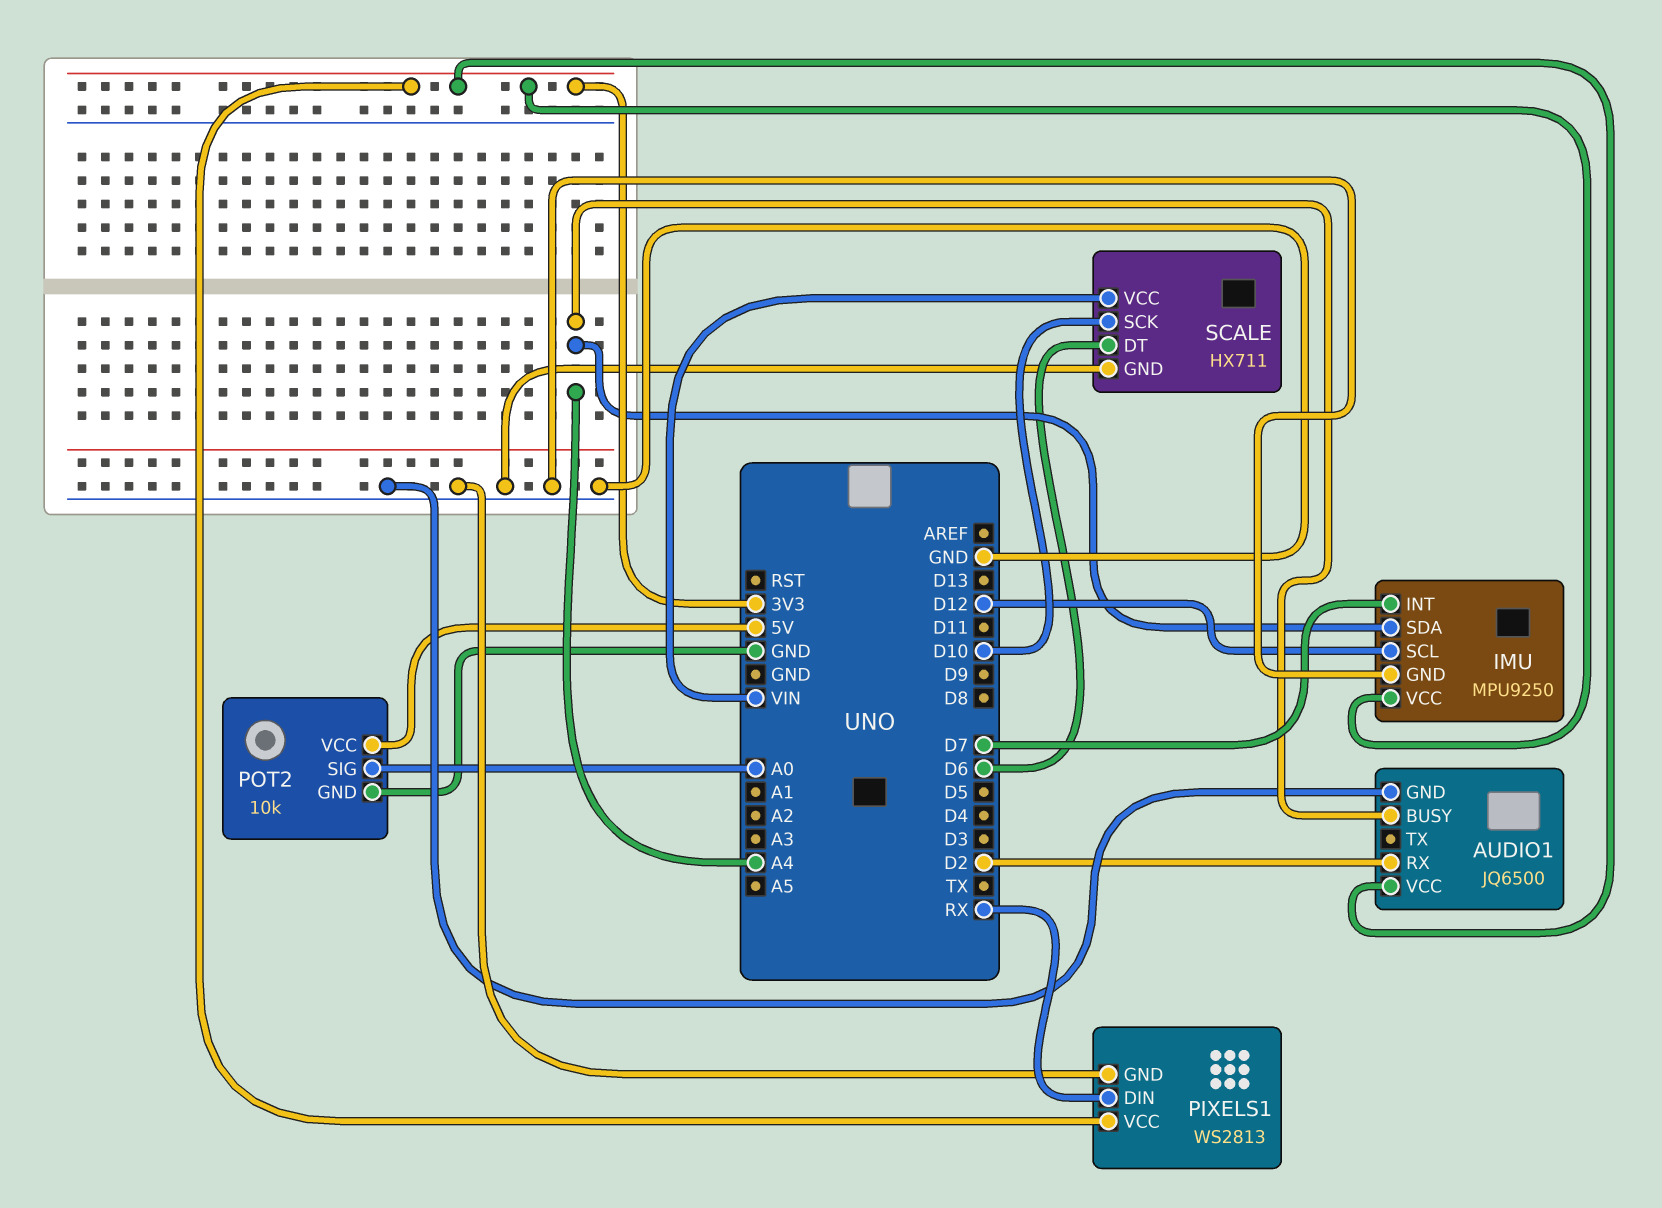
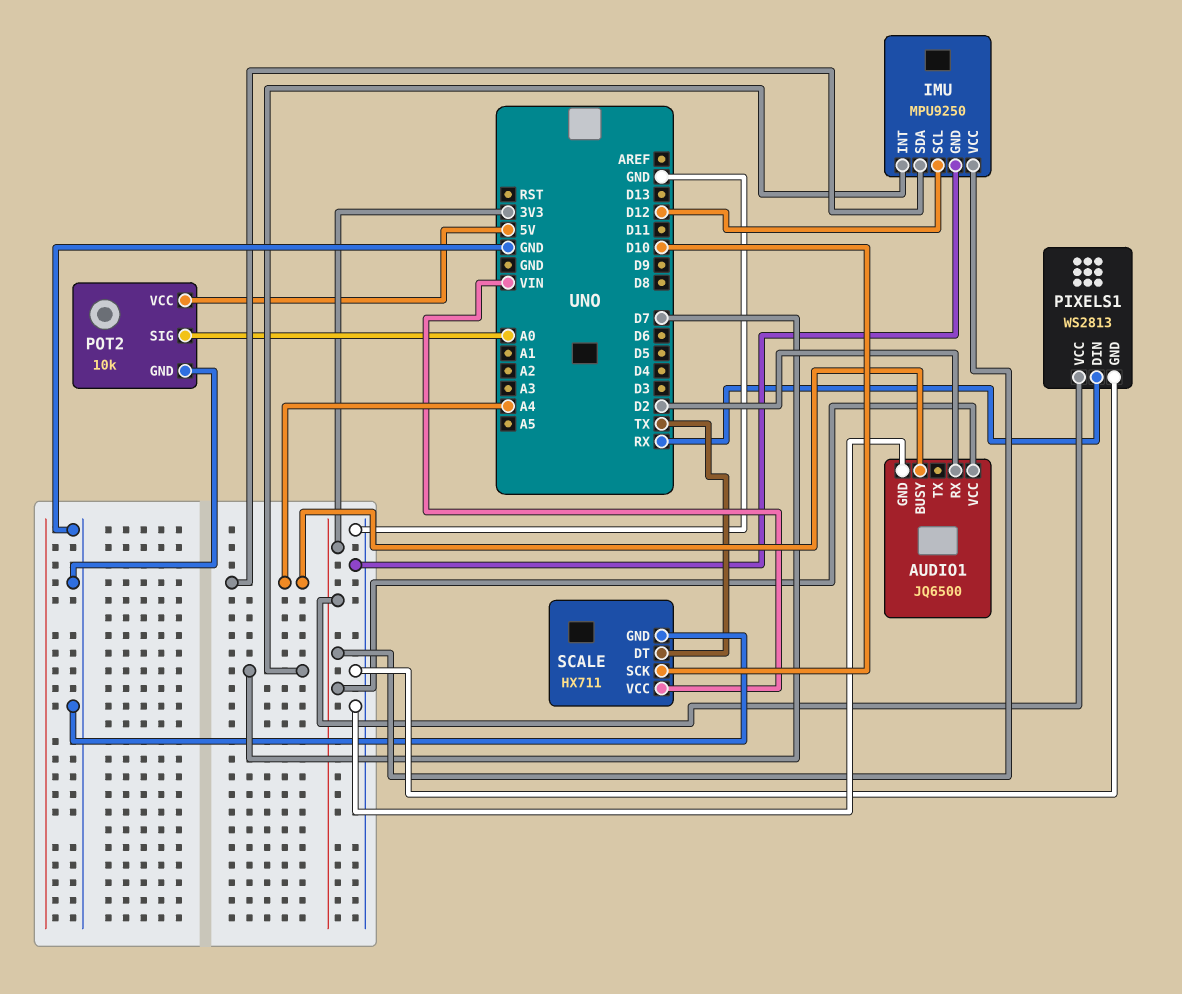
SCALE pin DT: D6 -> TX

